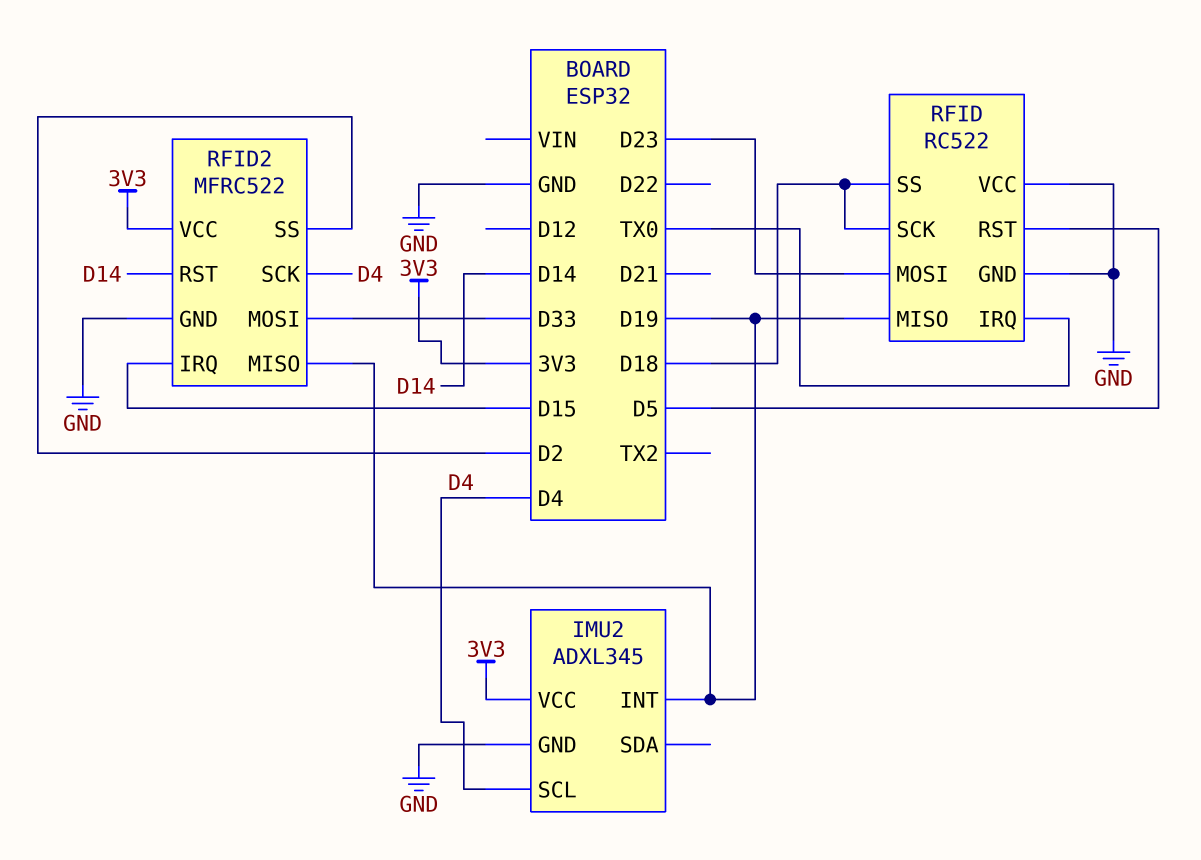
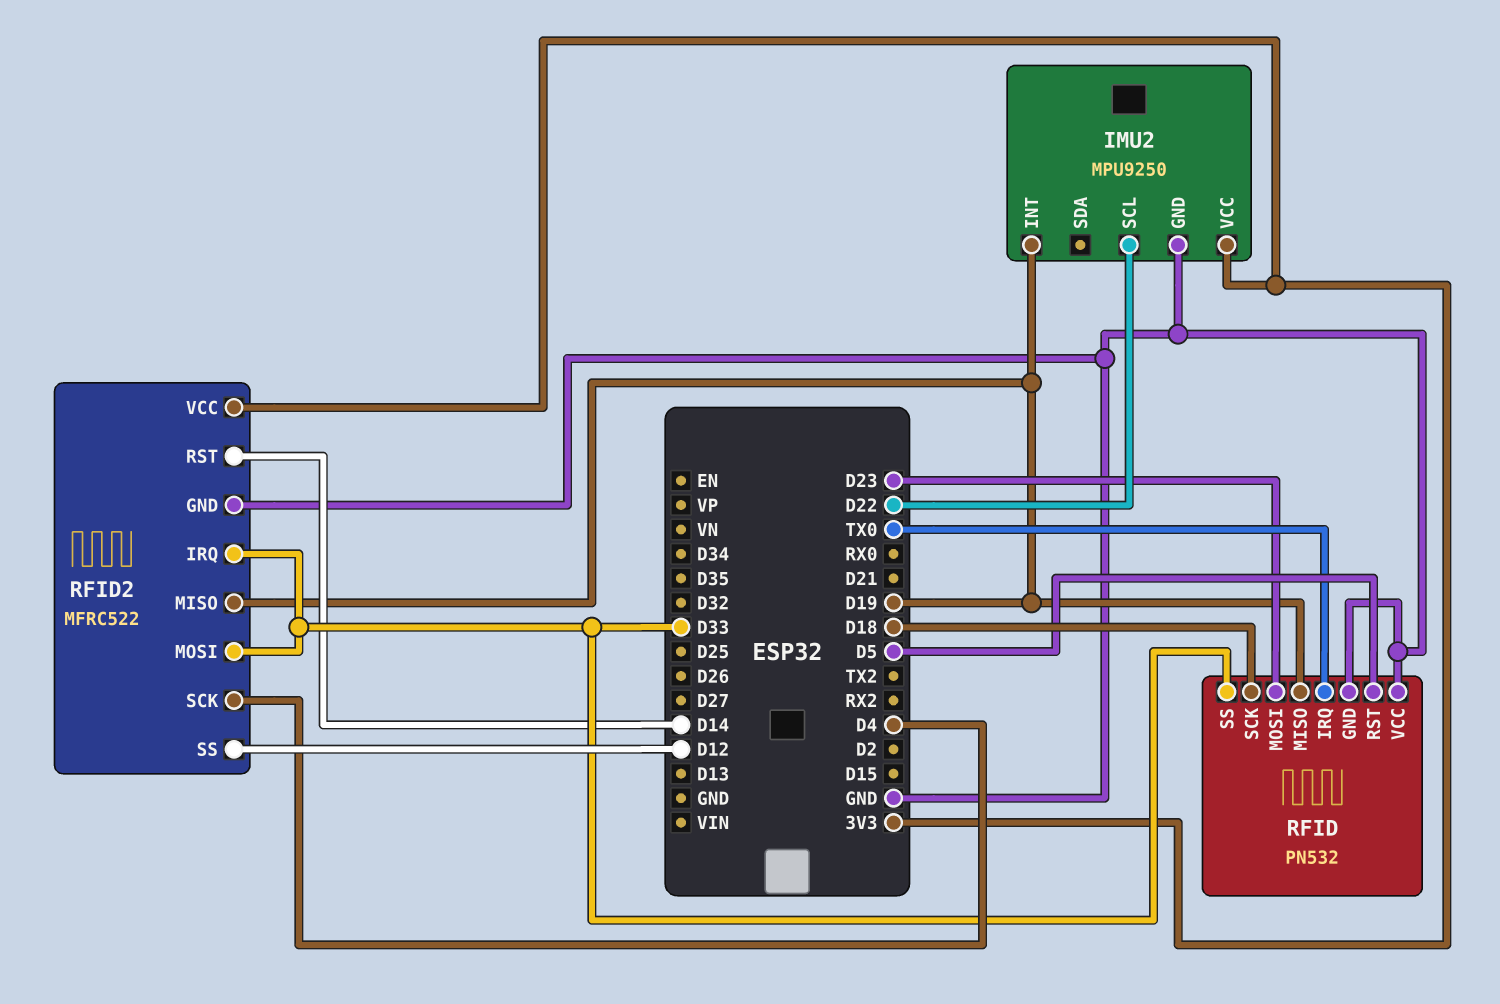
IMU2: ADXL345 -> MPU9250
IMU2 pin SCL: D4 -> D22
RFID: RC522 -> PN532
RFID pin SS: D18 -> D33
RFID2 pin IRQ: D15 -> D33
RFID2 pin SS: D2 -> D12

